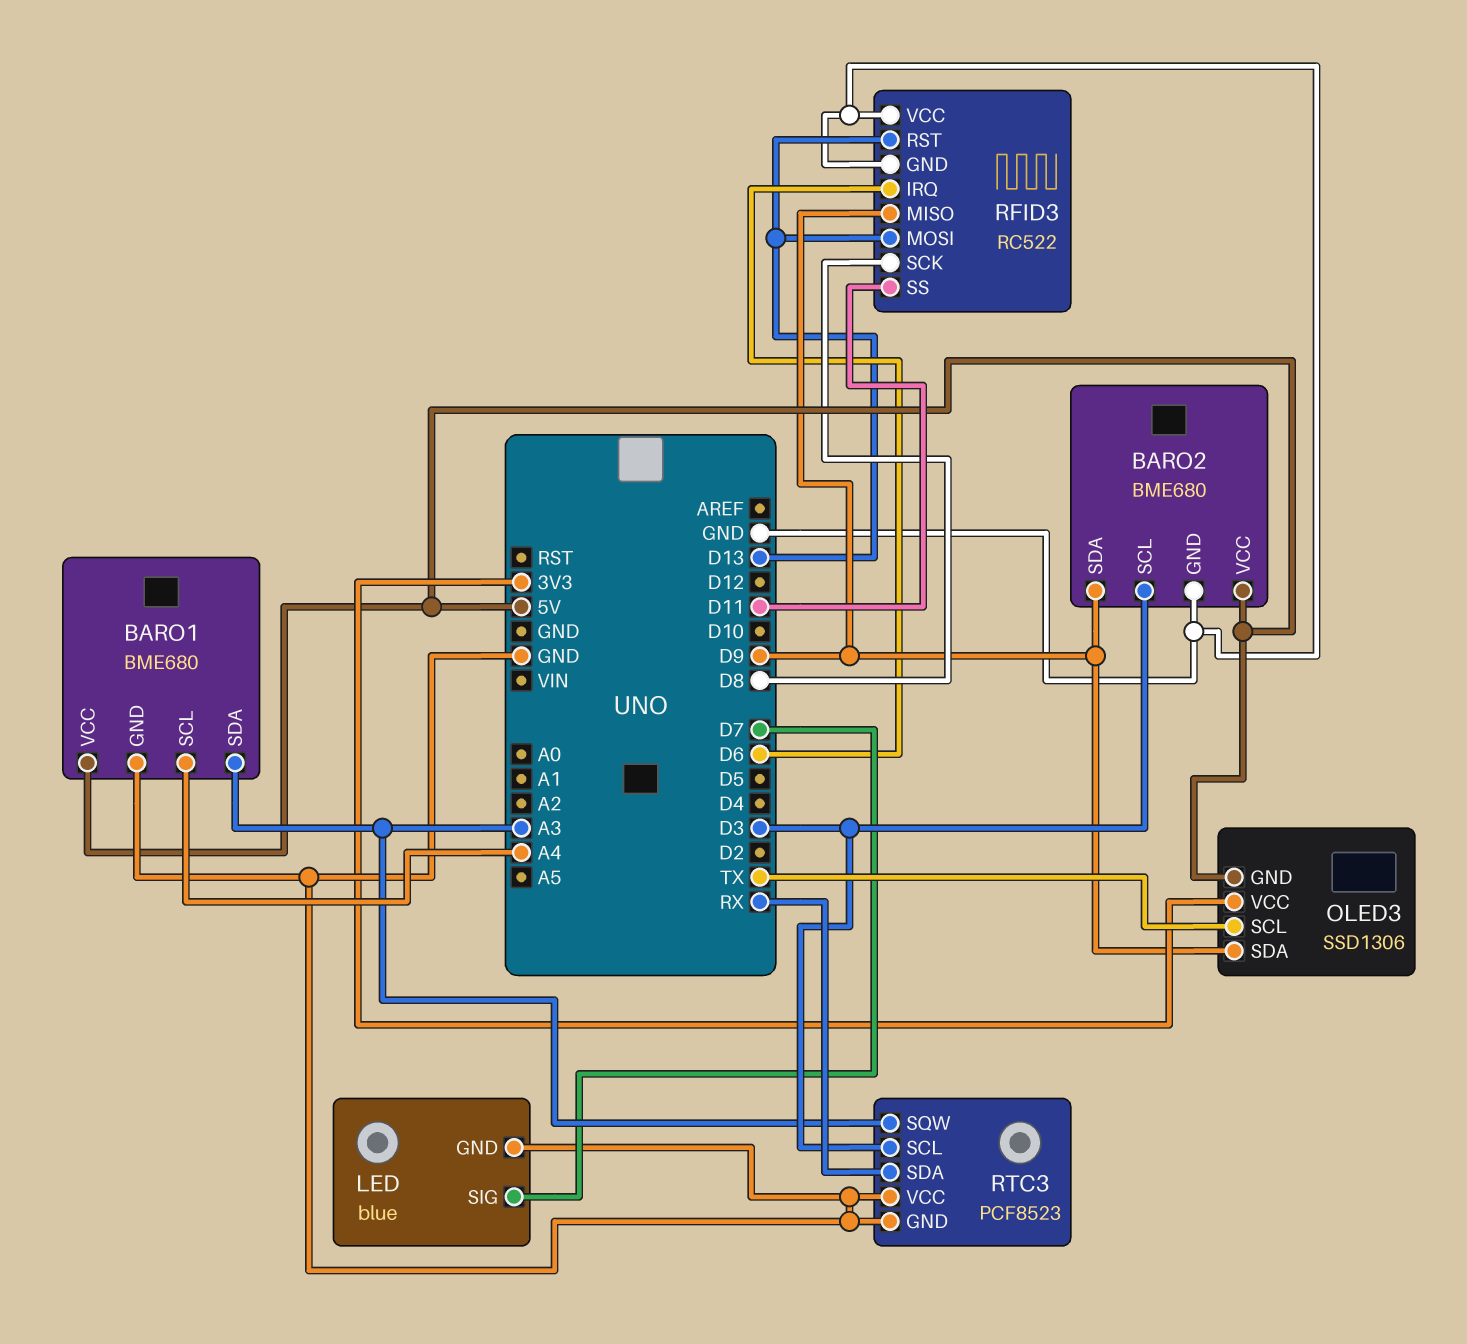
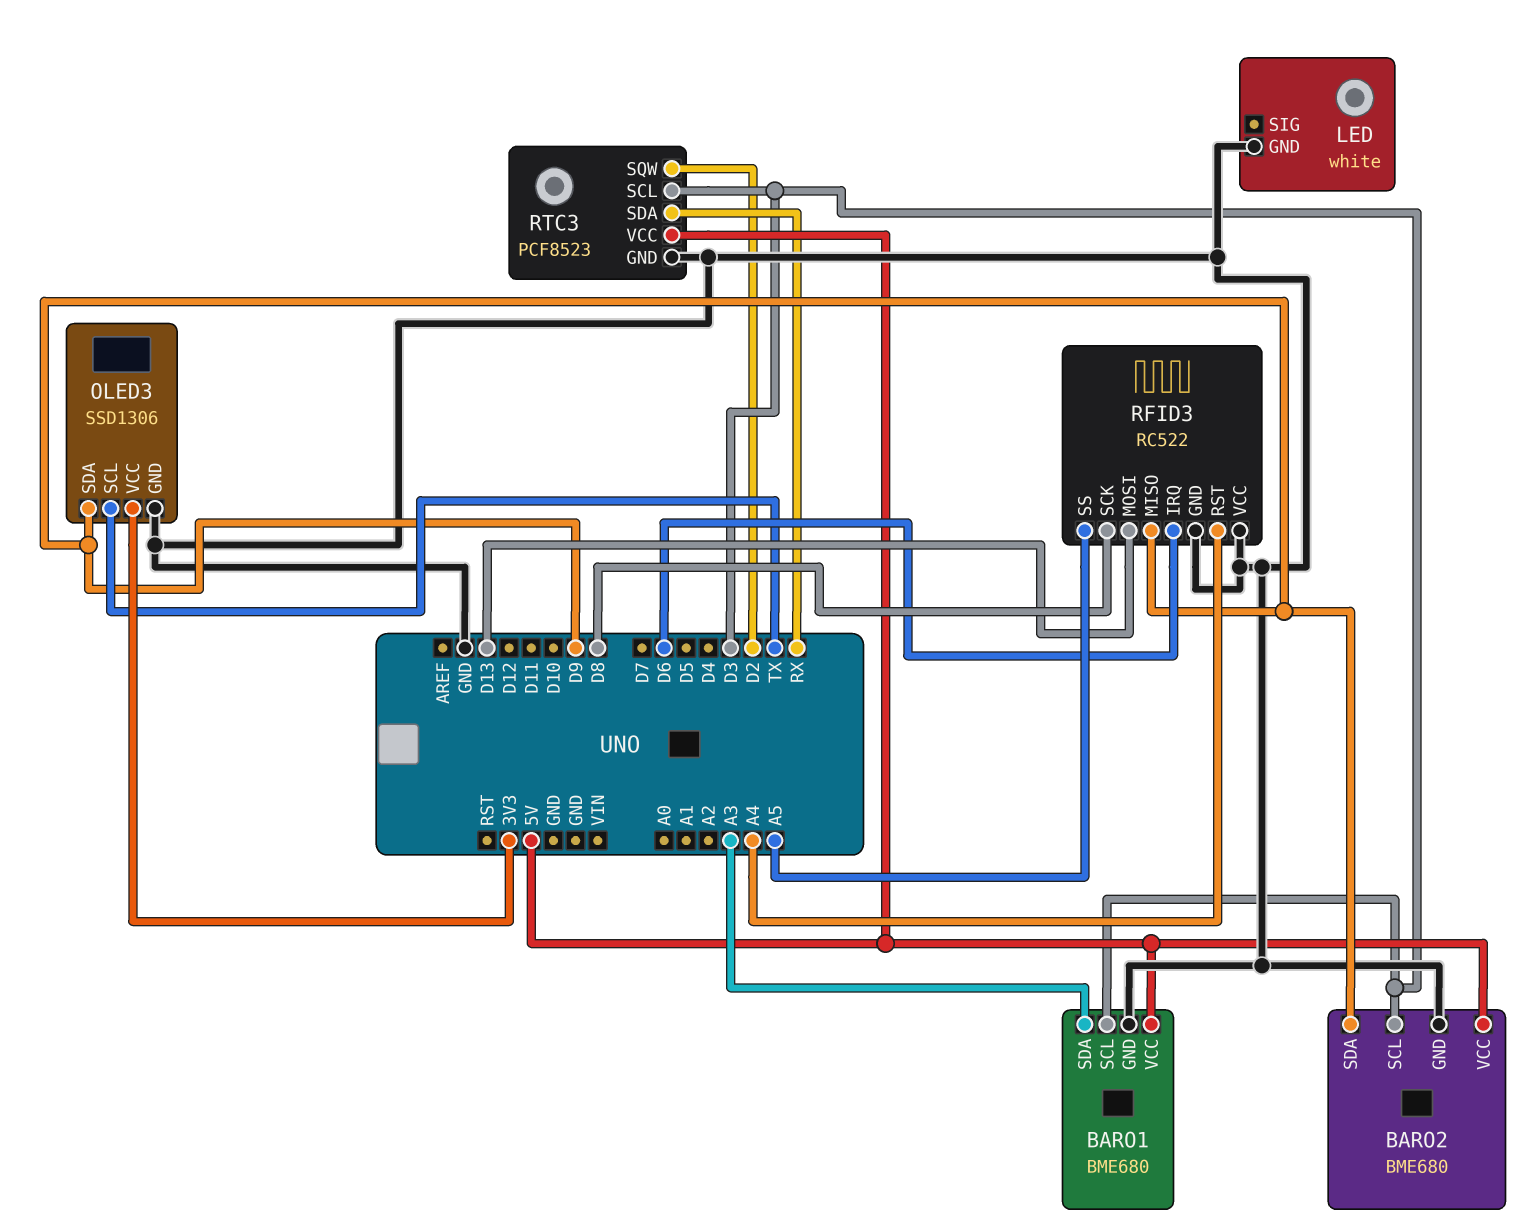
BARO1 pin SCL: A4 -> D3
LED: blue -> white
LED pin SIG: D7 -> none
OLED3 pin GND: 5V -> GND
RFID3 pin RST: D13 -> A4
RFID3 pin SS: D11 -> A5
RTC3 pin SQW: A3 -> D2
RTC3 pin VCC: GND -> 5V

